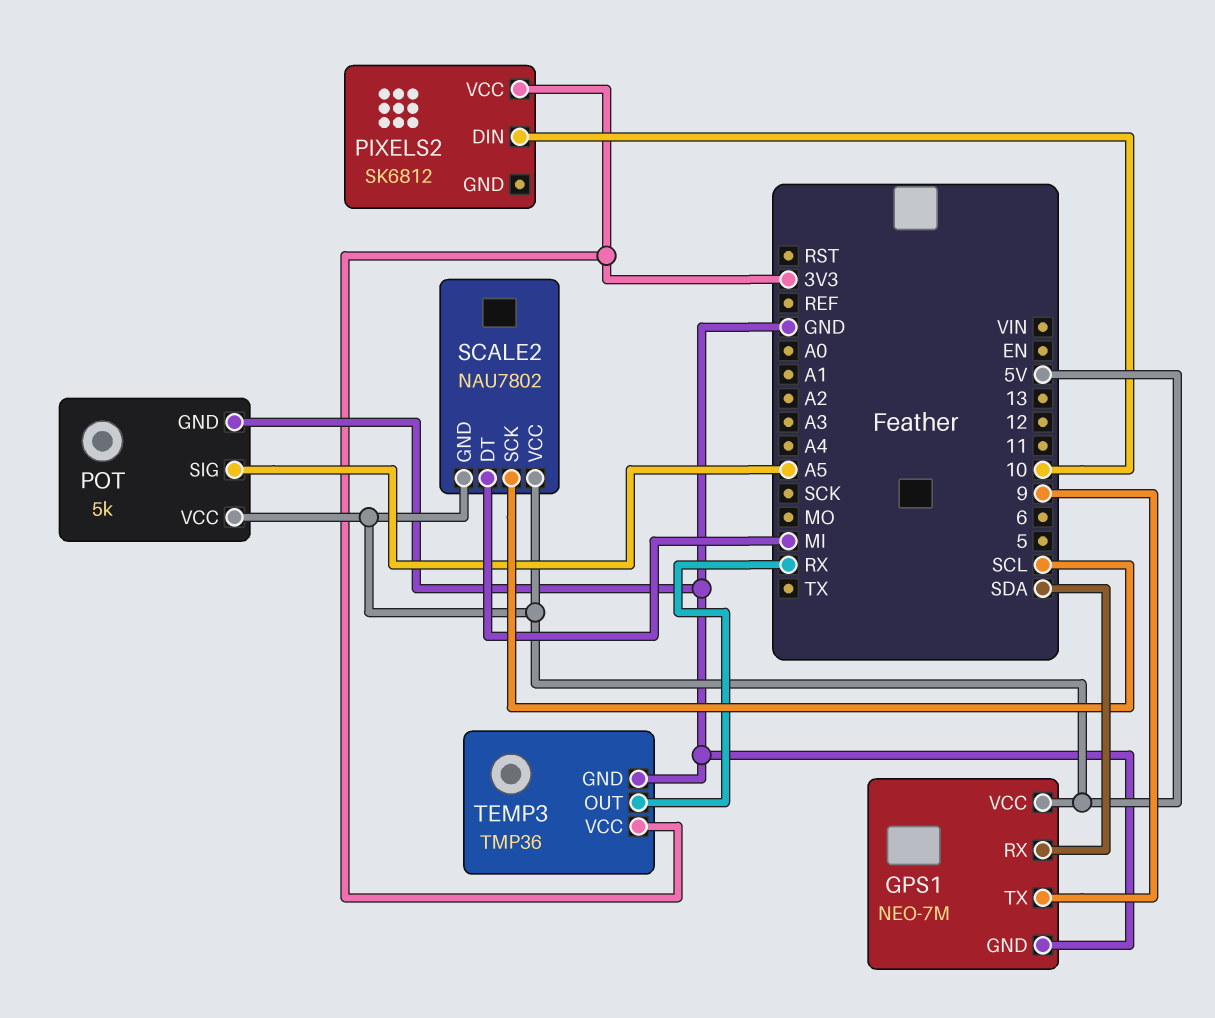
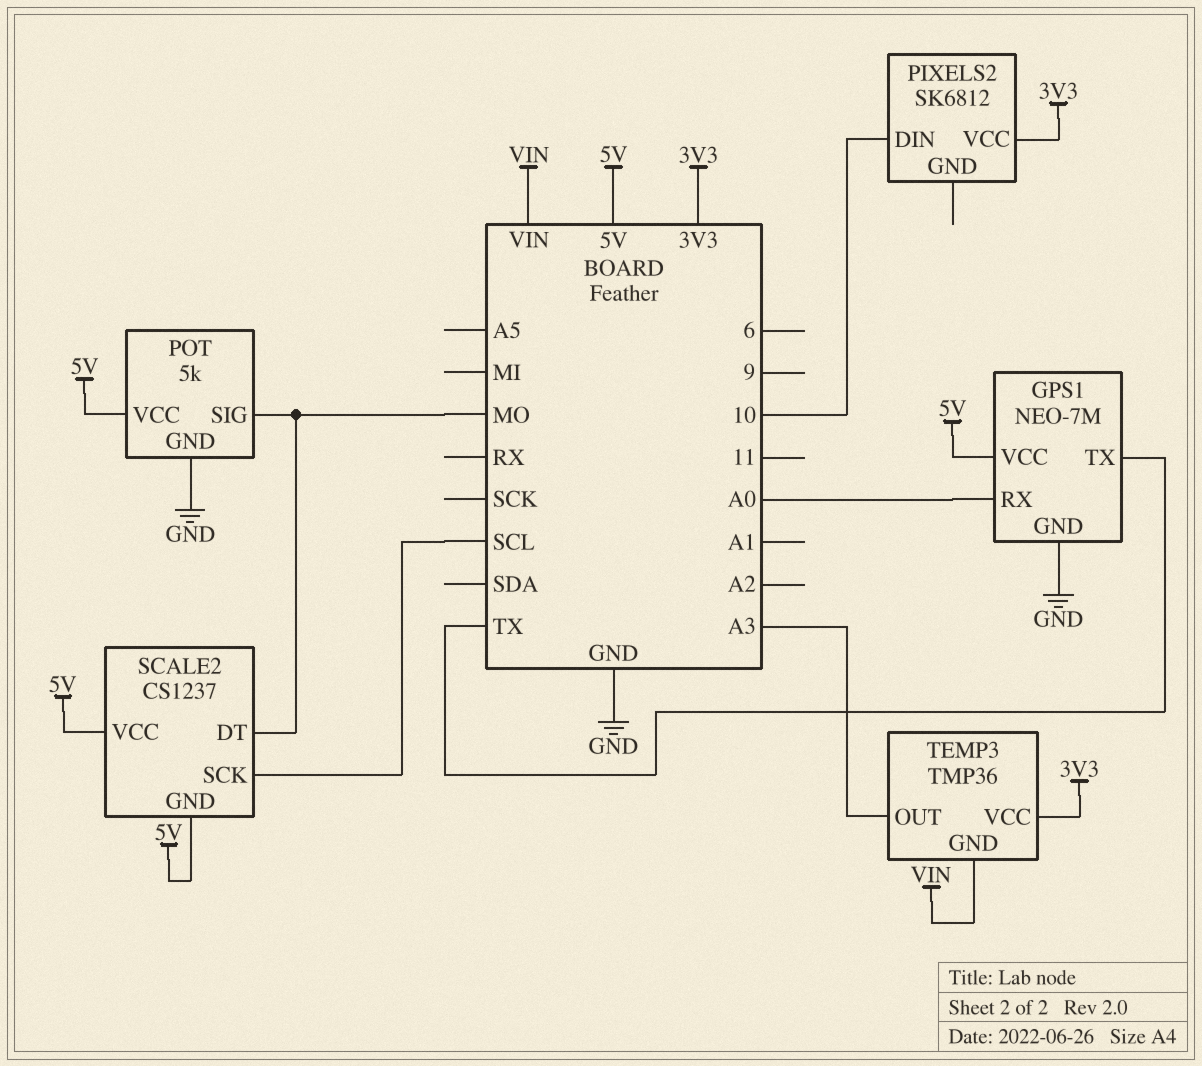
GPS1 pin RX: SDA -> A0
GPS1 pin TX: 9 -> TX
POT pin SIG: A5 -> MO
SCALE2: NAU7802 -> CS1237
SCALE2 pin DT: MI -> MO
TEMP3 pin GND: GND -> VIN
TEMP3 pin OUT: RX -> A3

